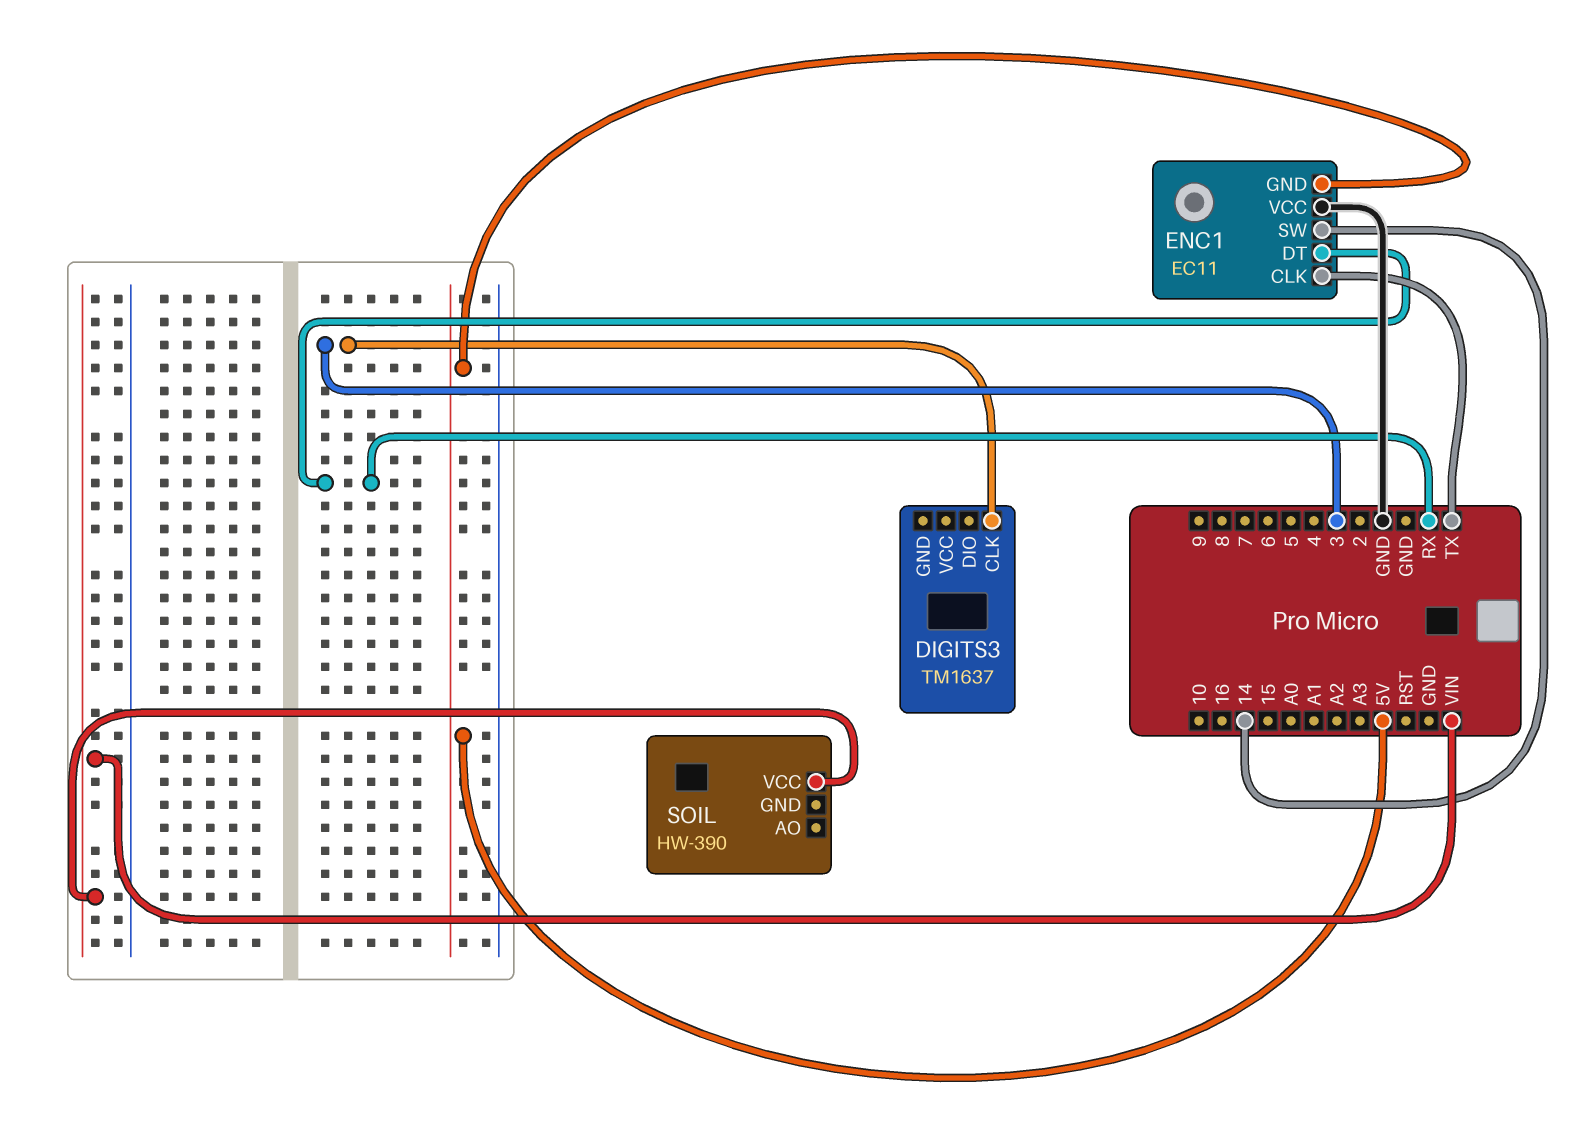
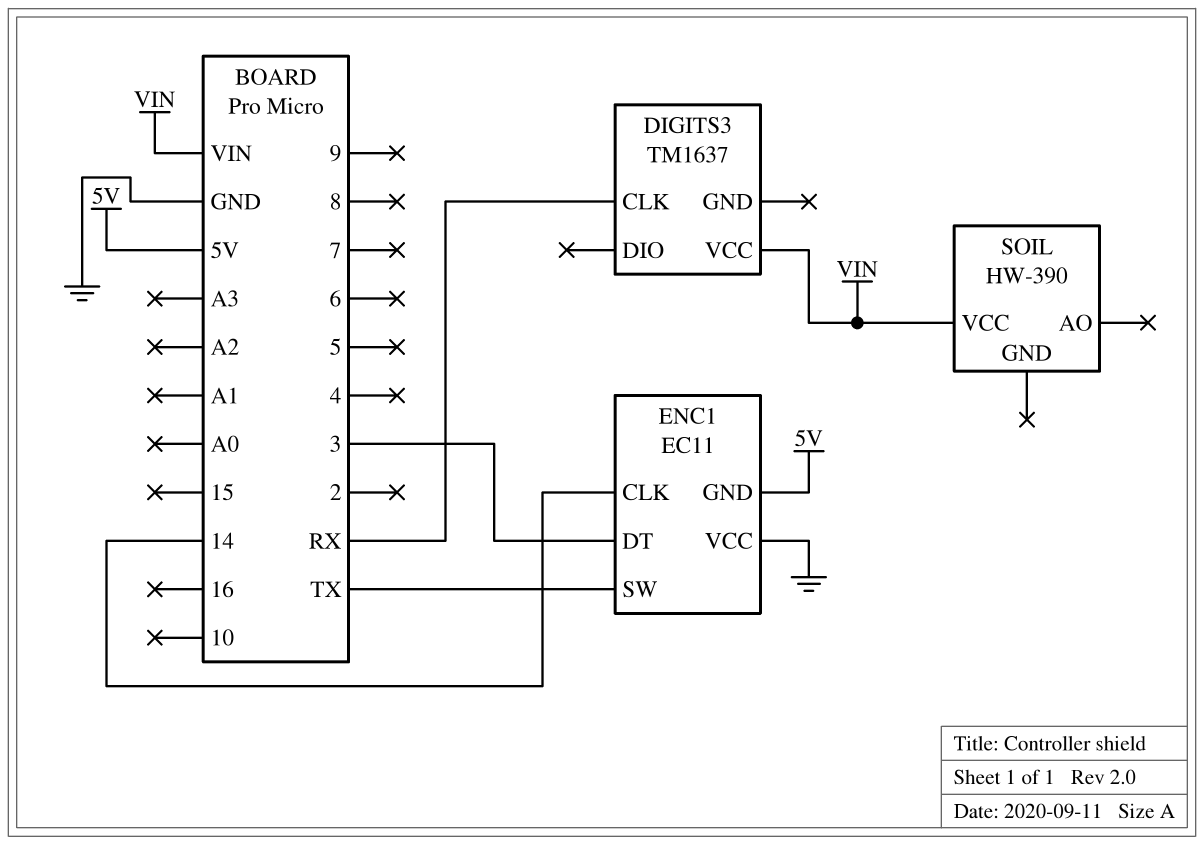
DIGITS3 pin CLK: 3 -> RX
DIGITS3 pin VCC: none -> VIN
ENC1 pin CLK: TX -> 14
ENC1 pin DT: RX -> 3
ENC1 pin SW: 14 -> TX

